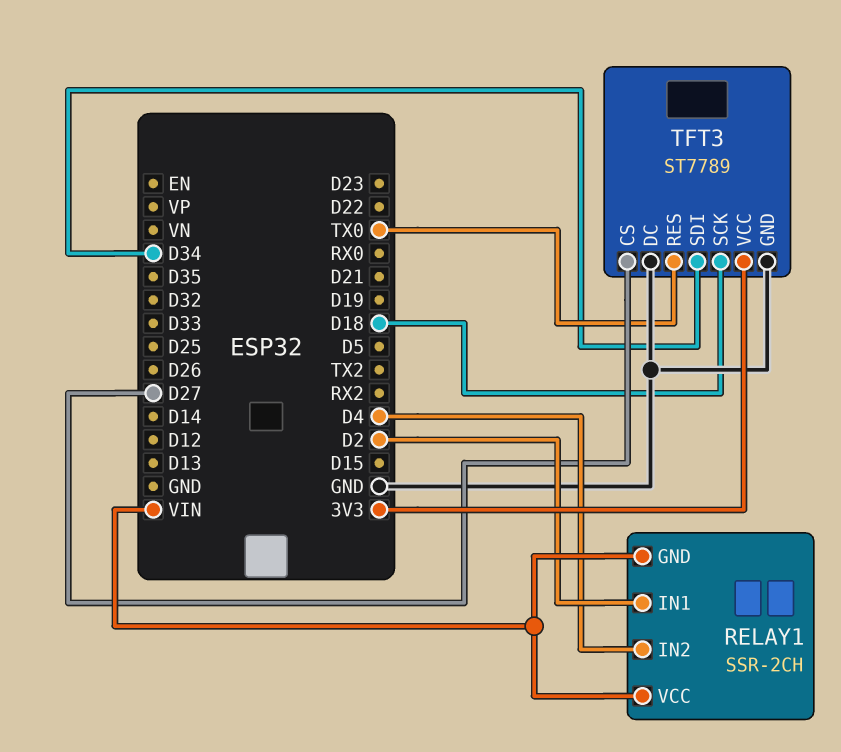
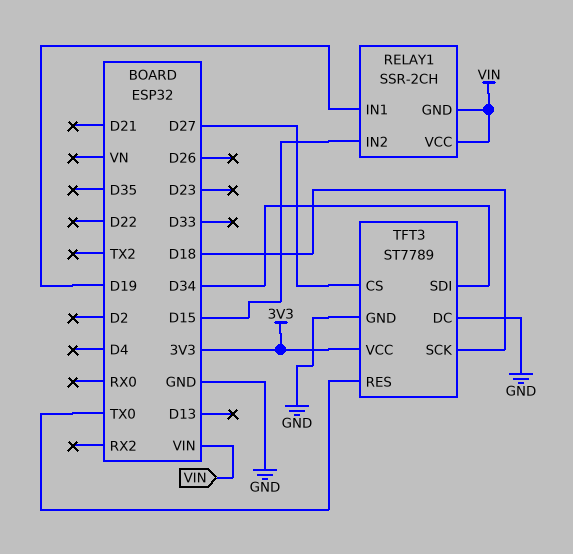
RELAY1 pin IN1: D2 -> D19
RELAY1 pin IN2: D4 -> D15

